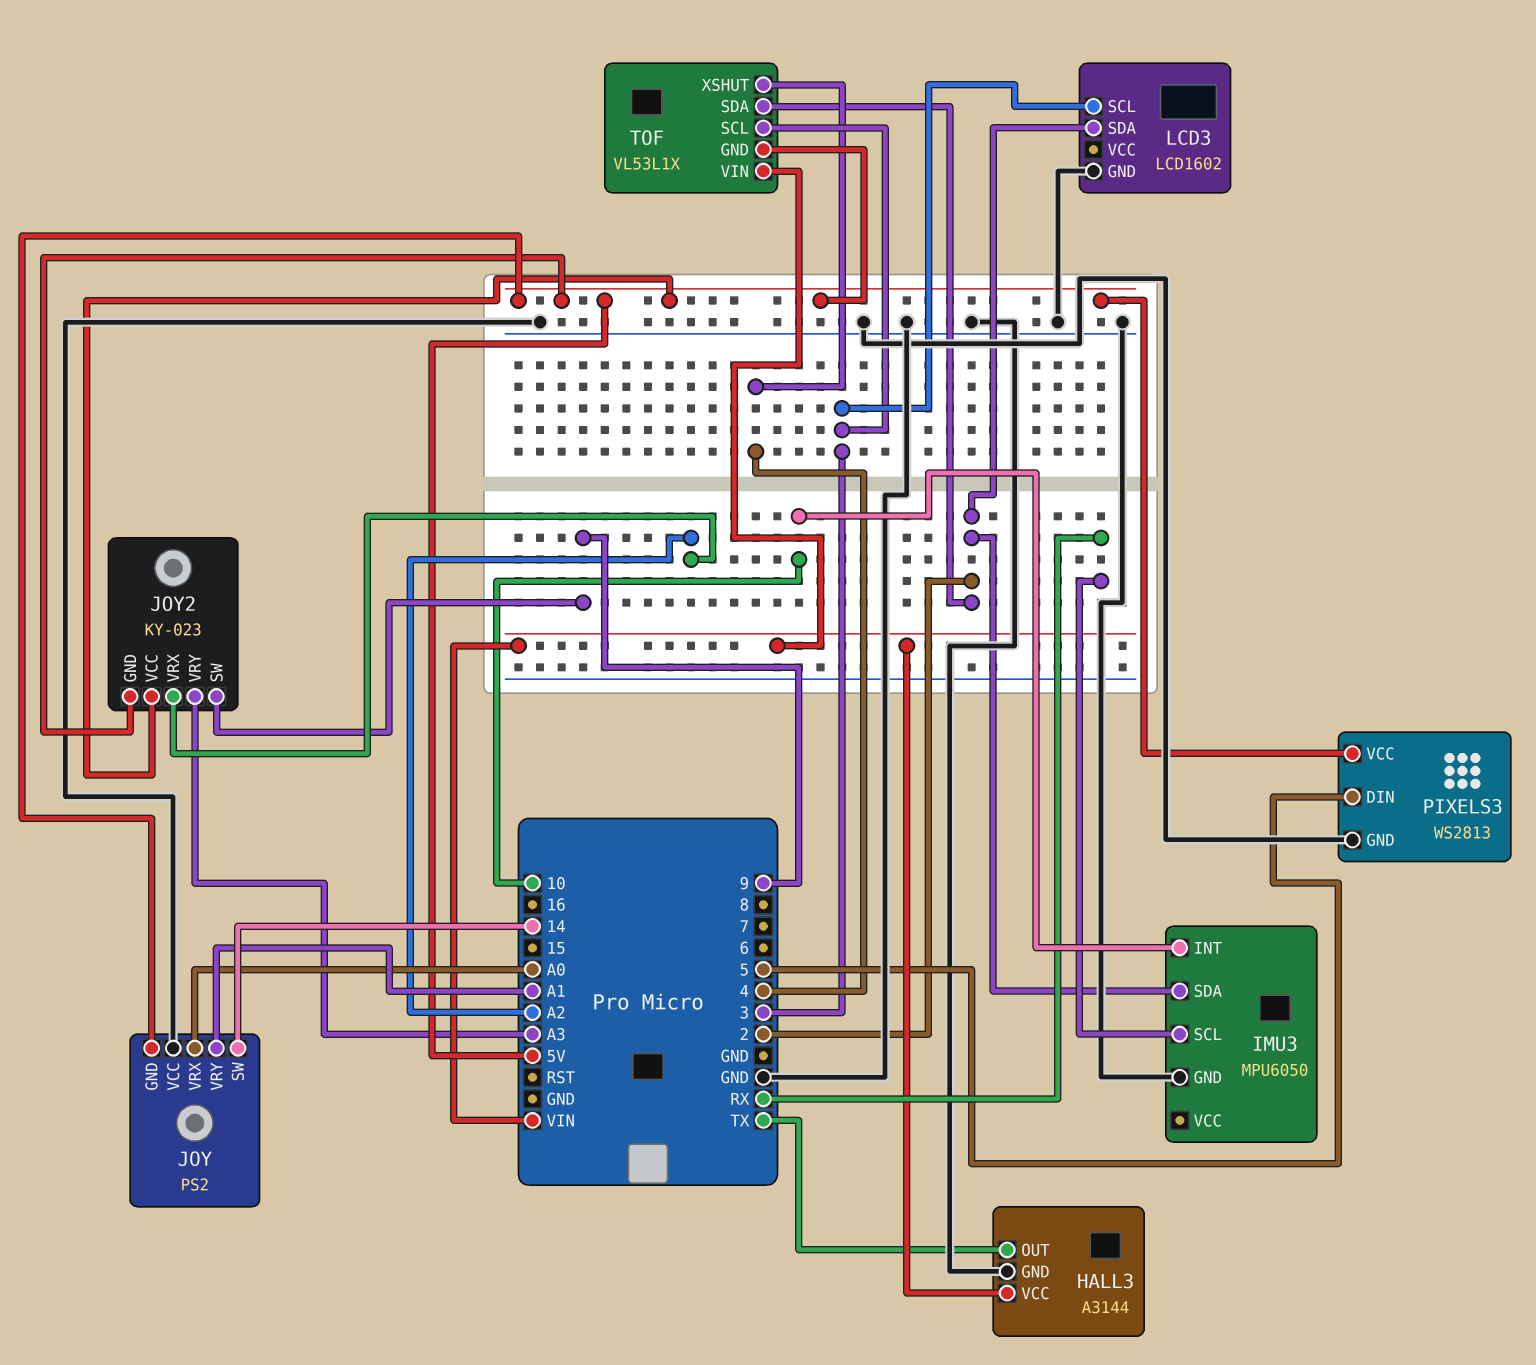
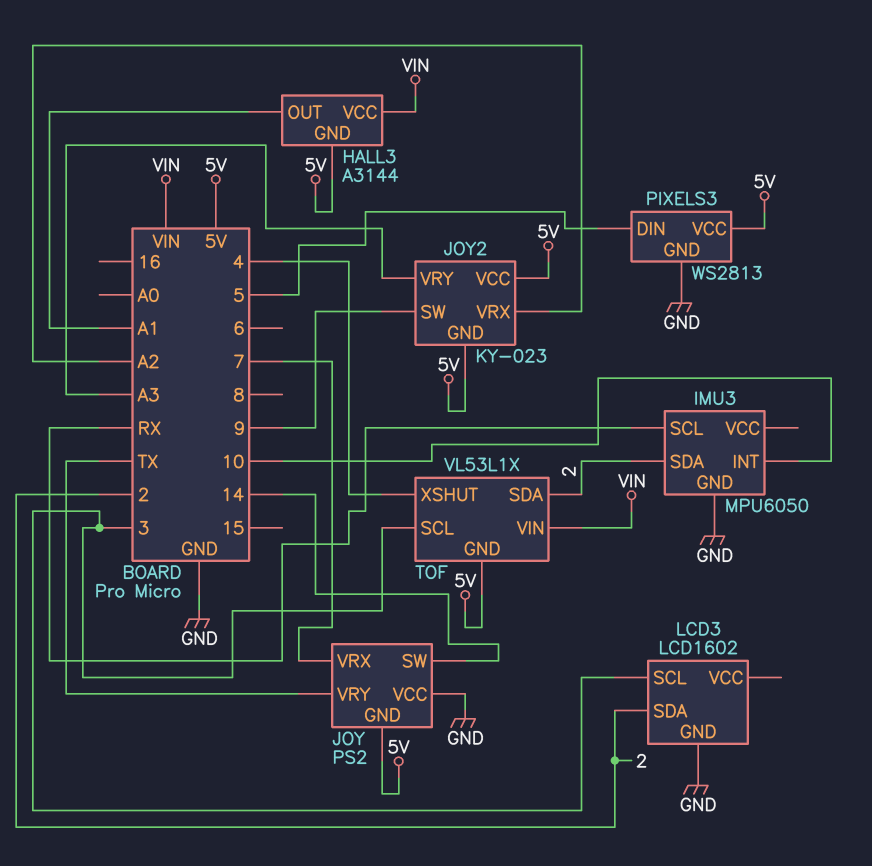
HALL3 pin GND: GND -> 5V
HALL3 pin OUT: TX -> A1
JOY pin VRX: A0 -> 7
JOY pin VRY: A1 -> TX

